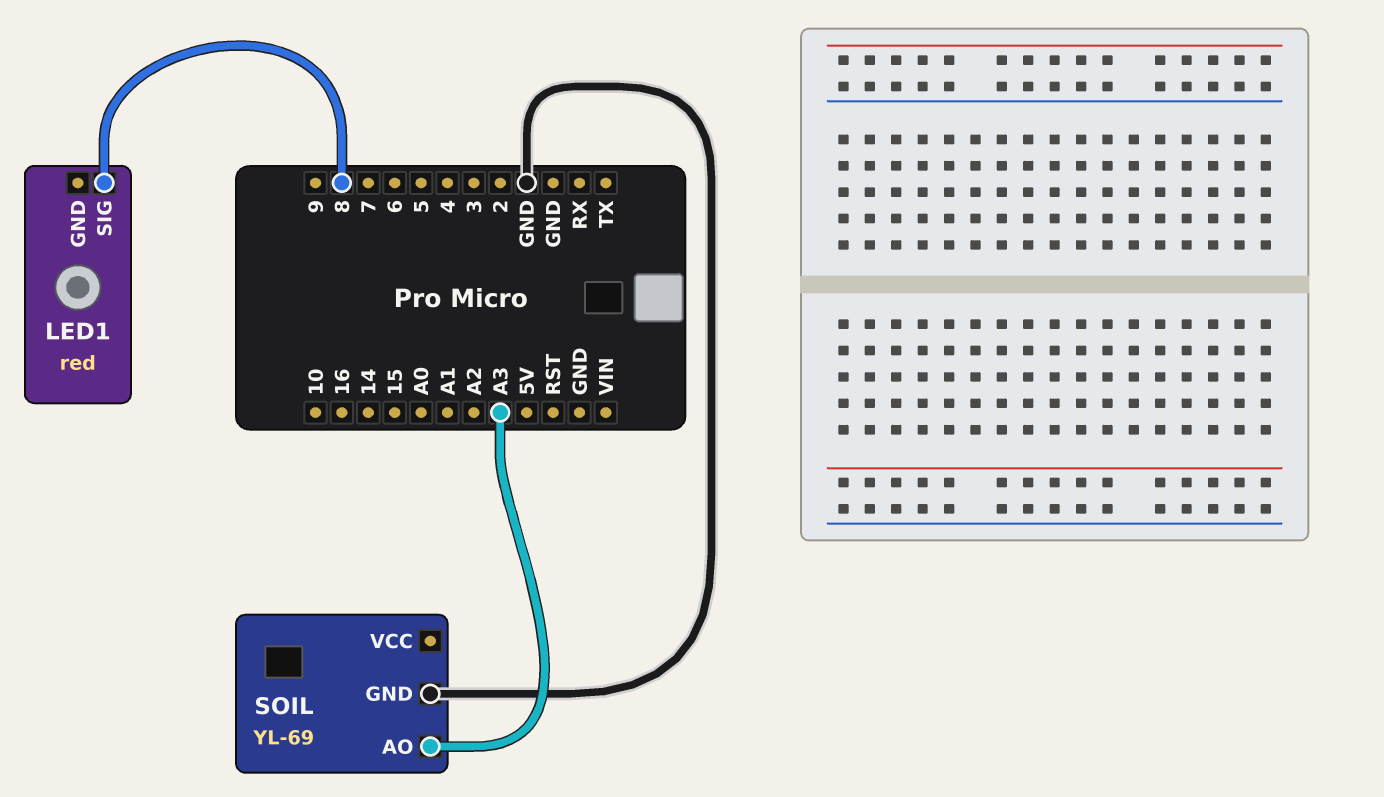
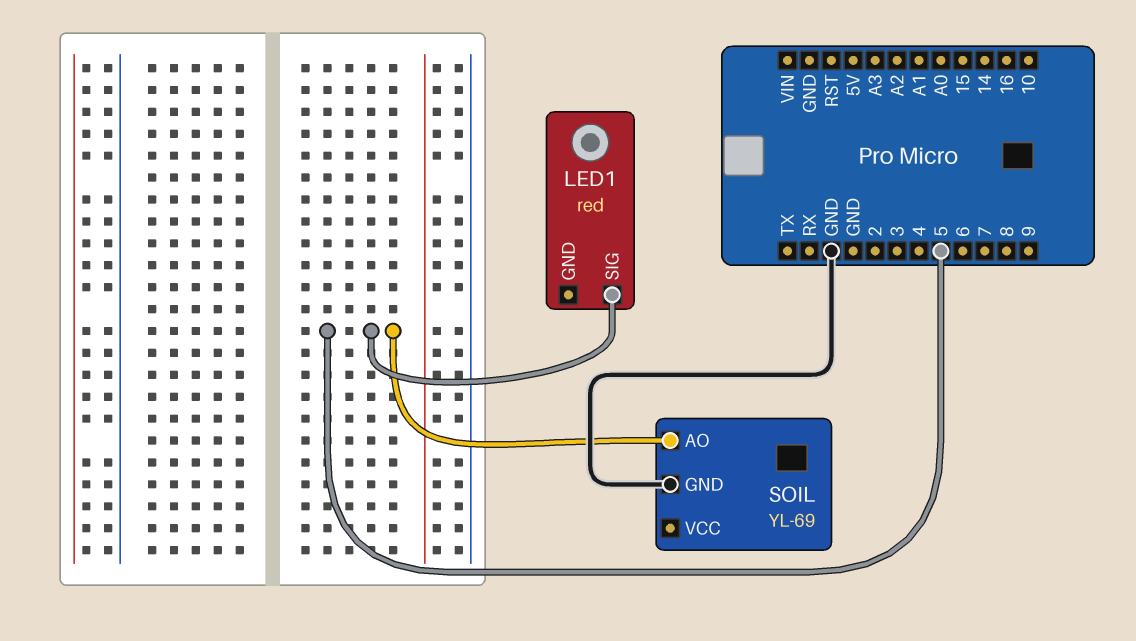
LED1 pin SIG: 8 -> 5
SOIL pin AO: A3 -> 5

